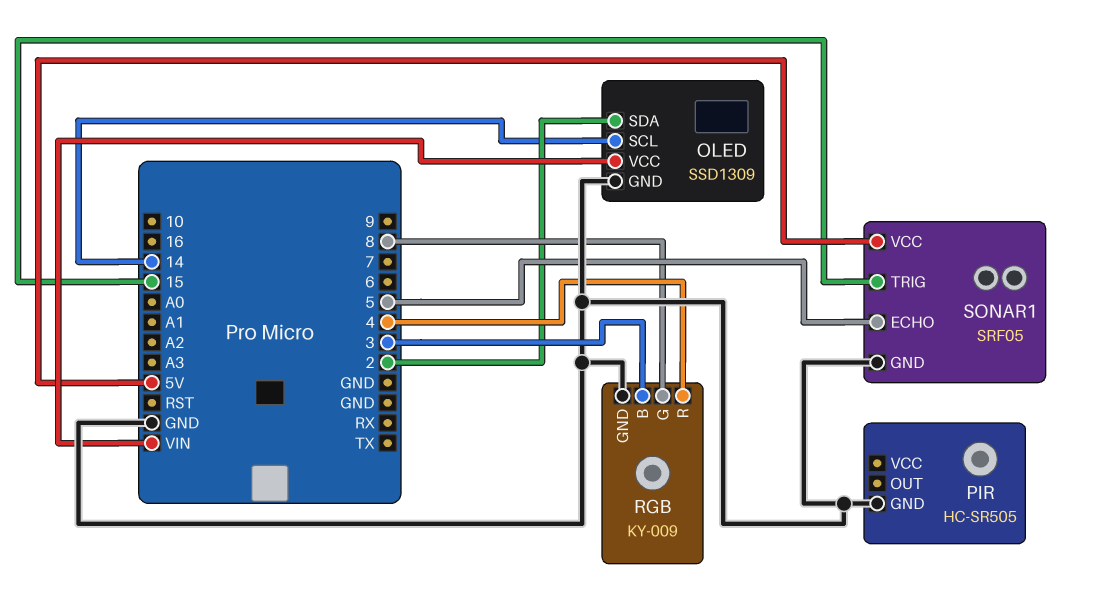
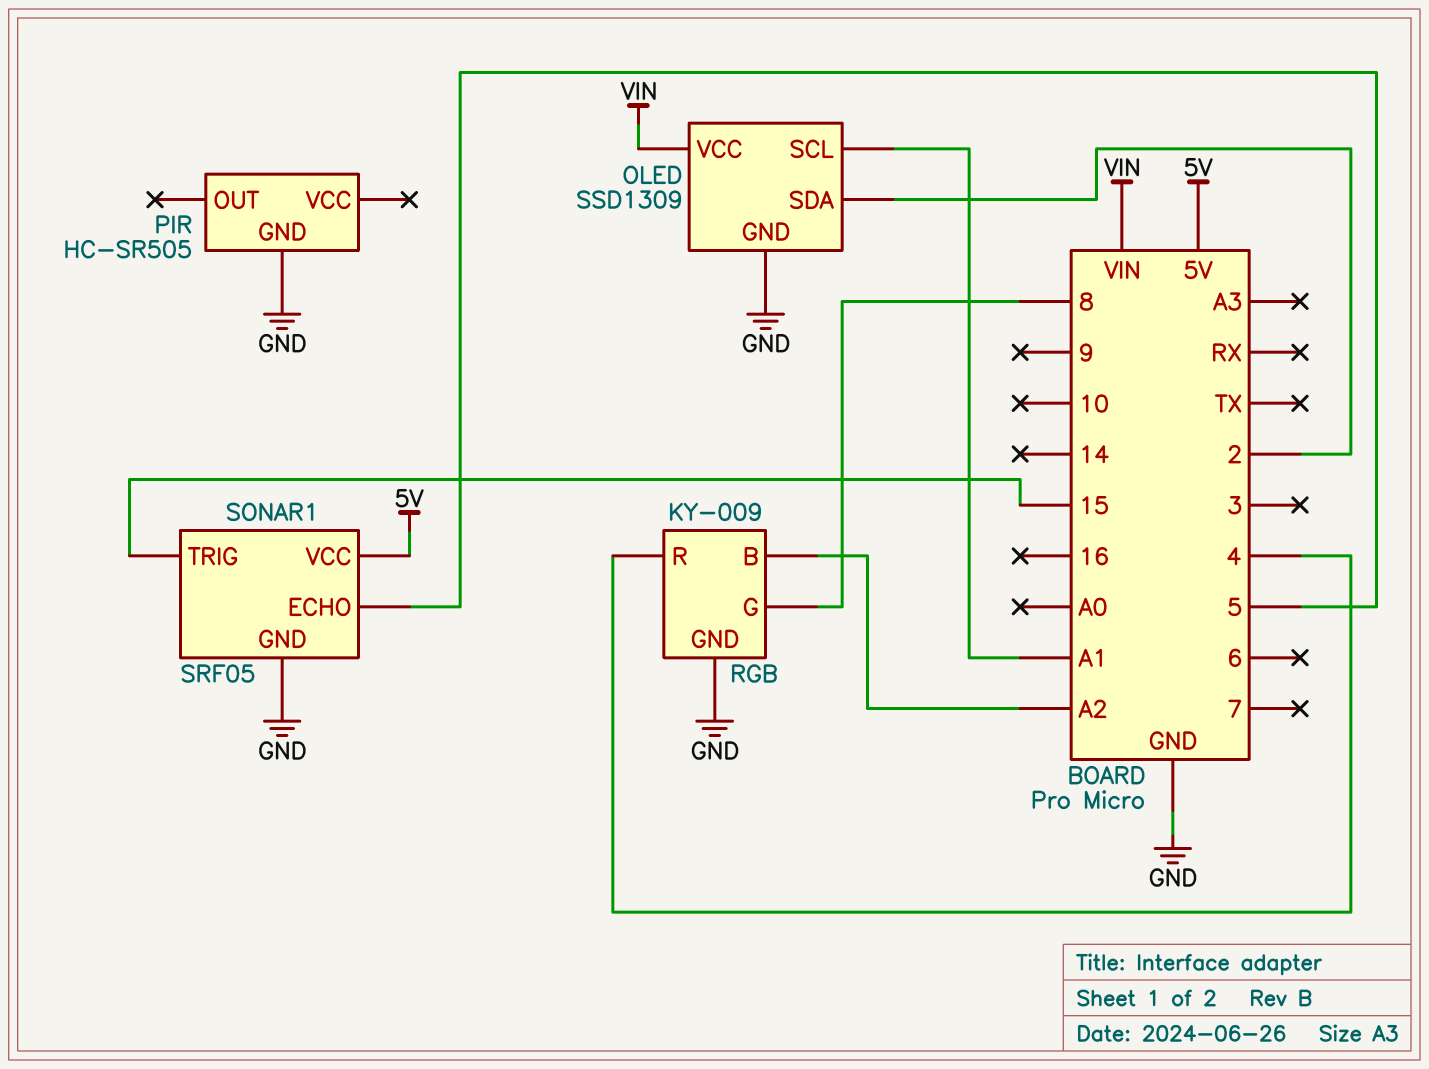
OLED pin SCL: 14 -> A1
RGB pin B: 3 -> A2

